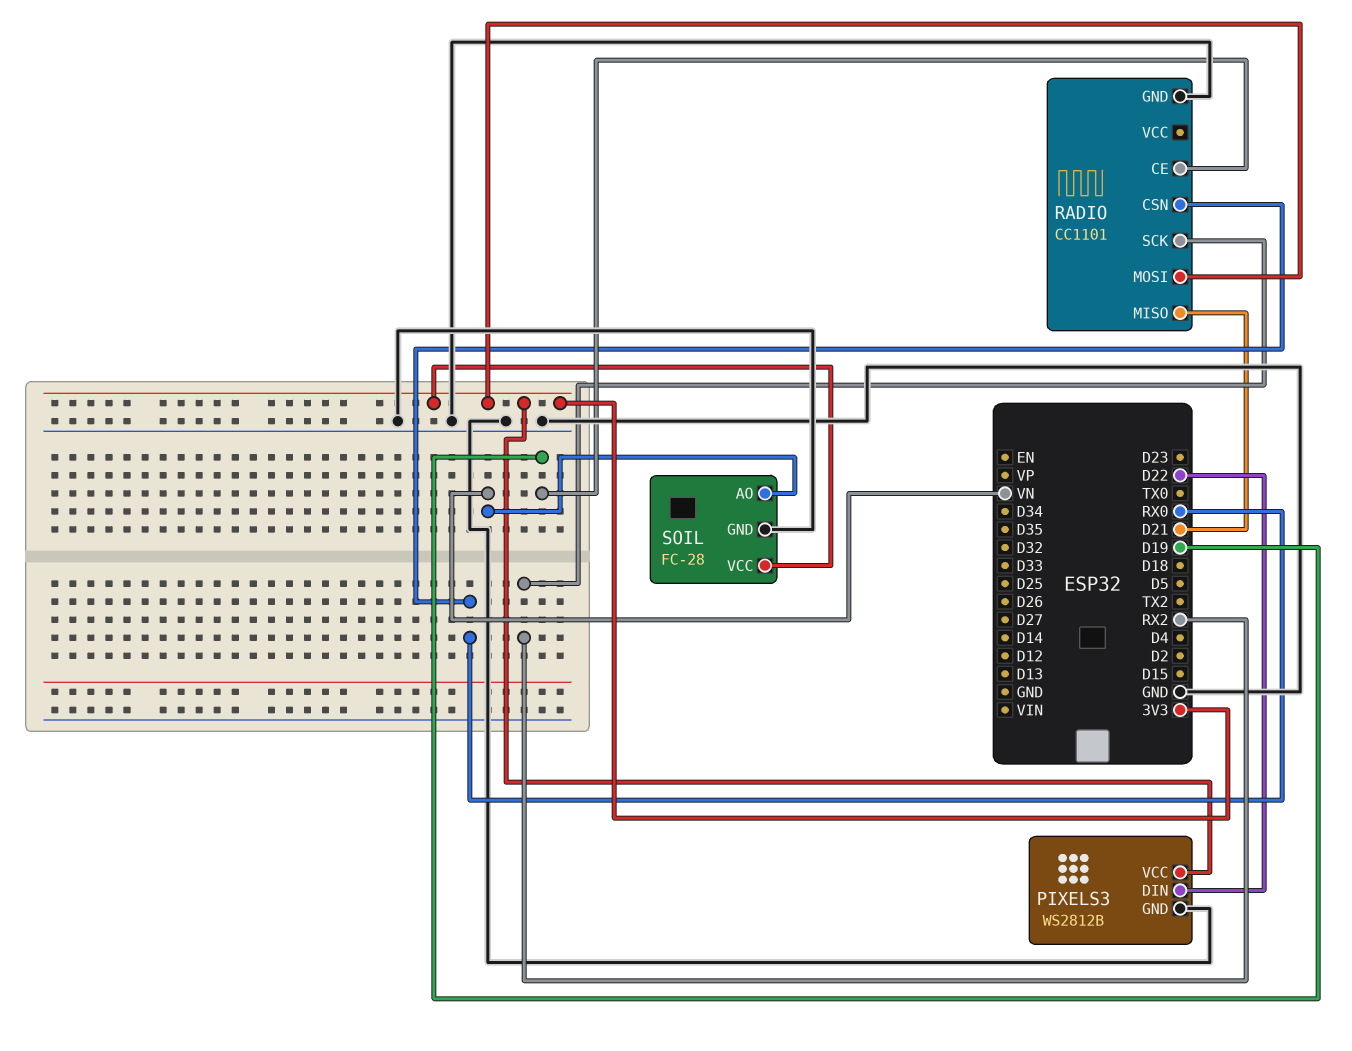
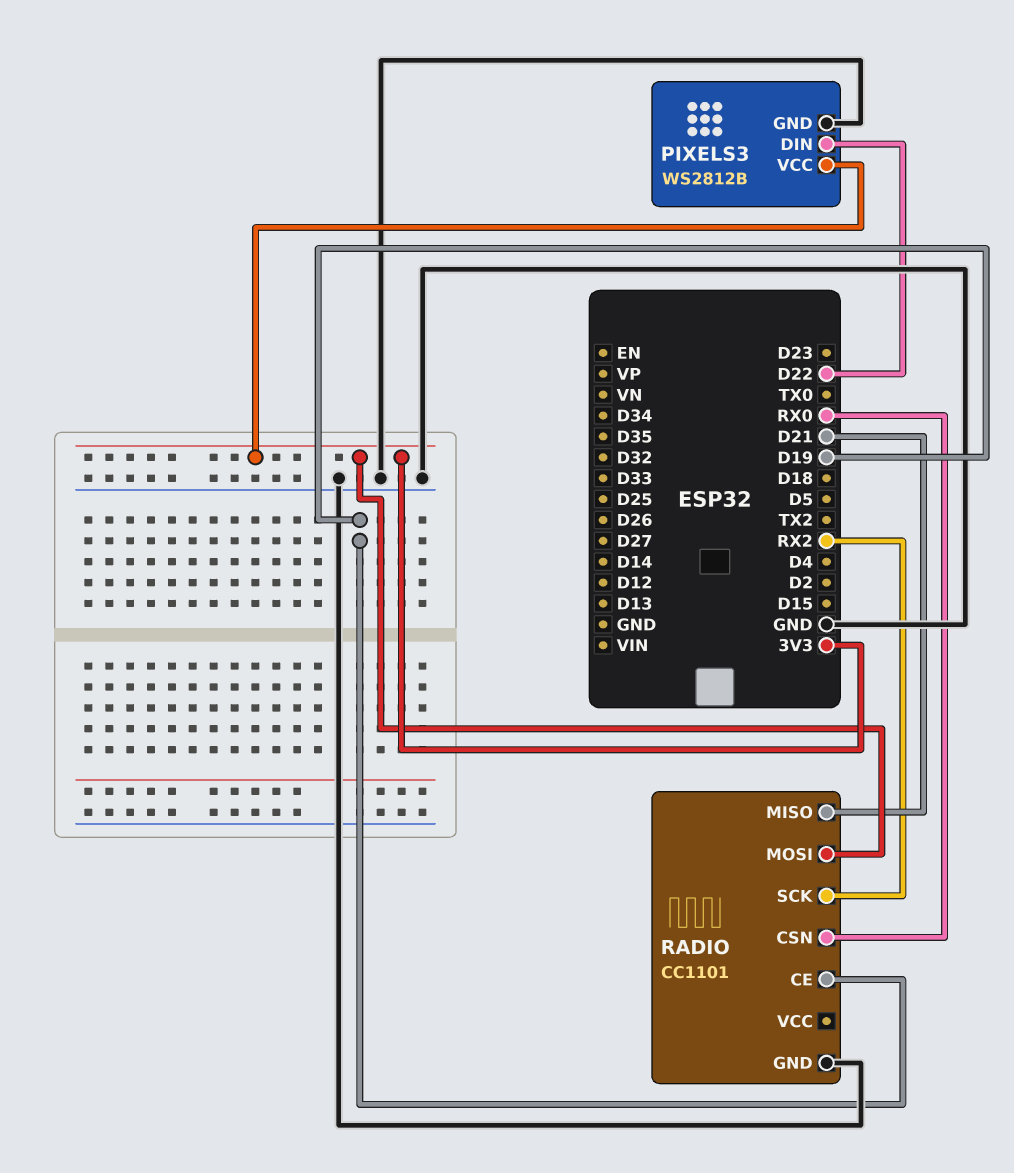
SOIL: FC-28 -> none
SOIL pin AO: VN -> none
SOIL pin GND: GND -> none
SOIL pin VCC: 3V3 -> none

